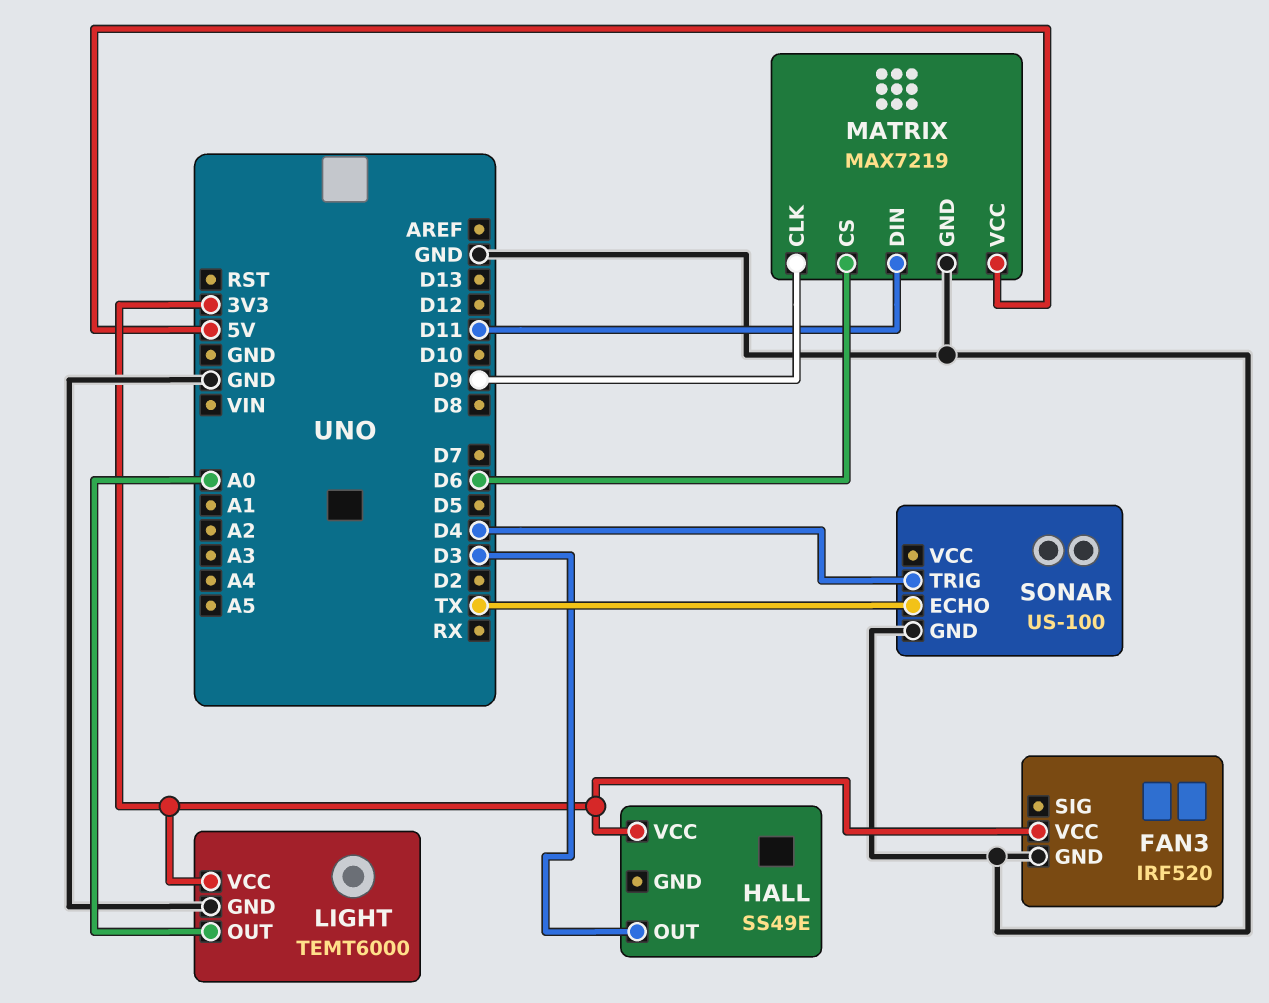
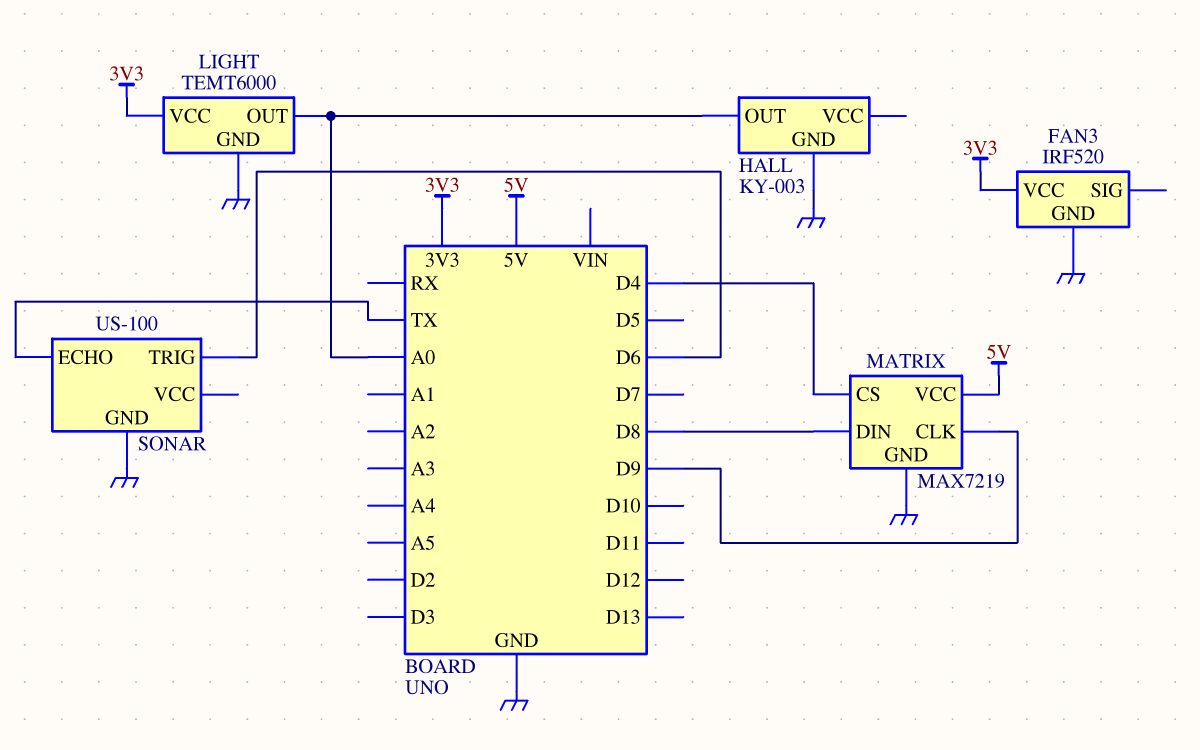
HALL: SS49E -> KY-003
HALL pin GND: none -> GND
HALL pin OUT: D3 -> A0
HALL pin VCC: 3V3 -> none
MATRIX pin CS: D6 -> D4
MATRIX pin DIN: D11 -> D8
SONAR pin TRIG: D4 -> D6

